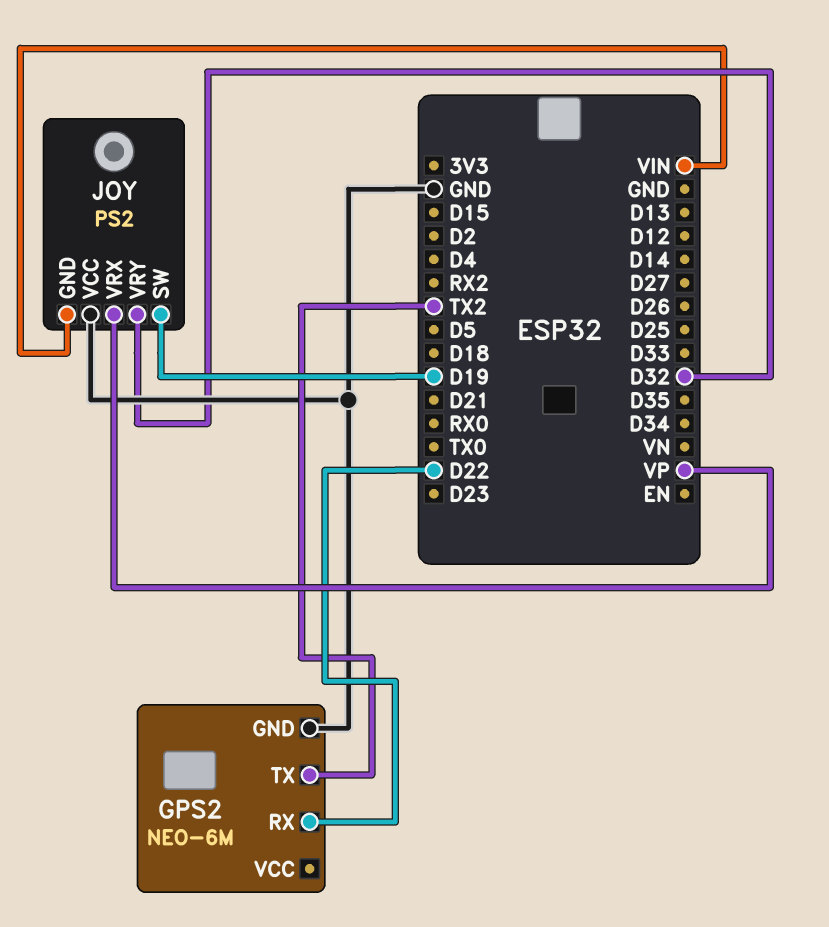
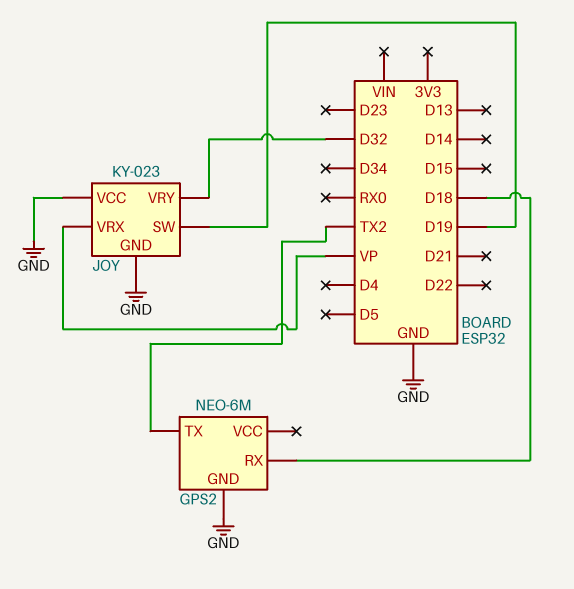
GPS2 pin RX: D22 -> D18
JOY: PS2 -> KY-023
JOY pin GND: VIN -> GND

